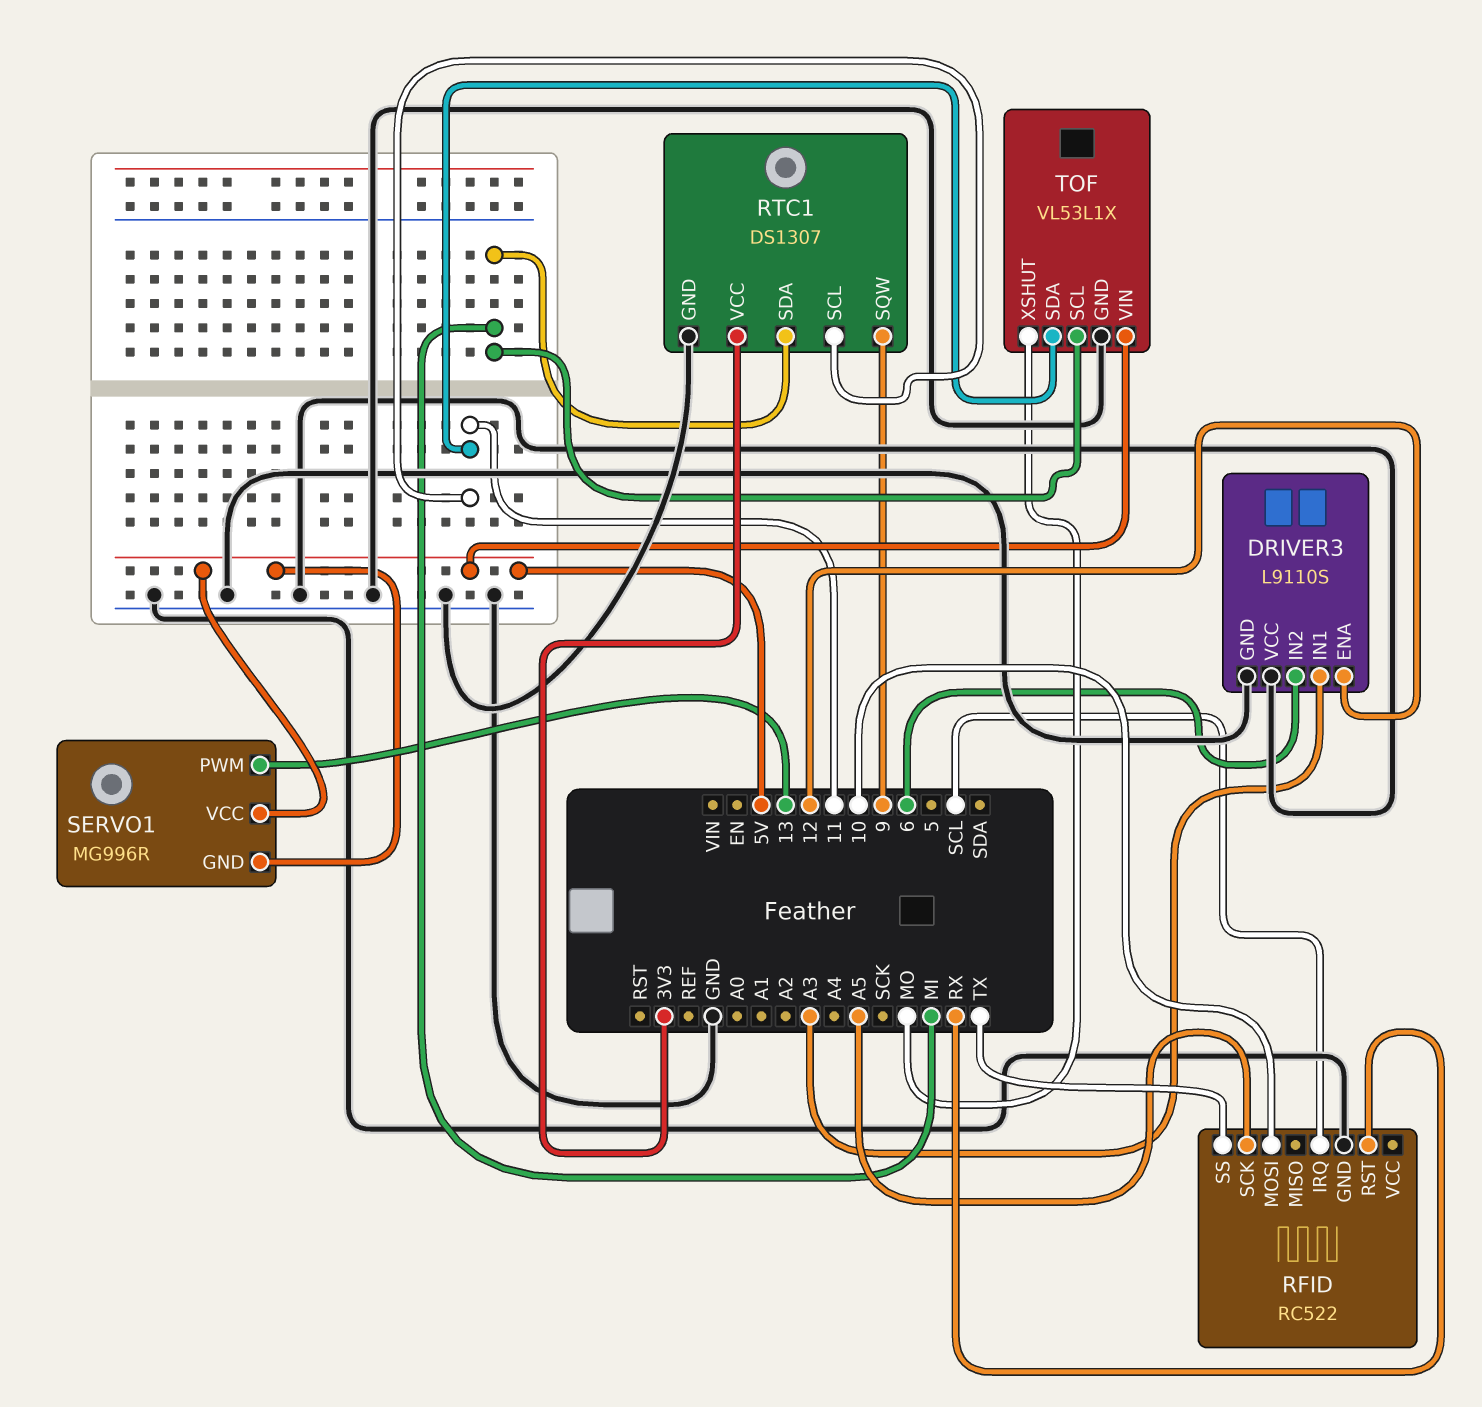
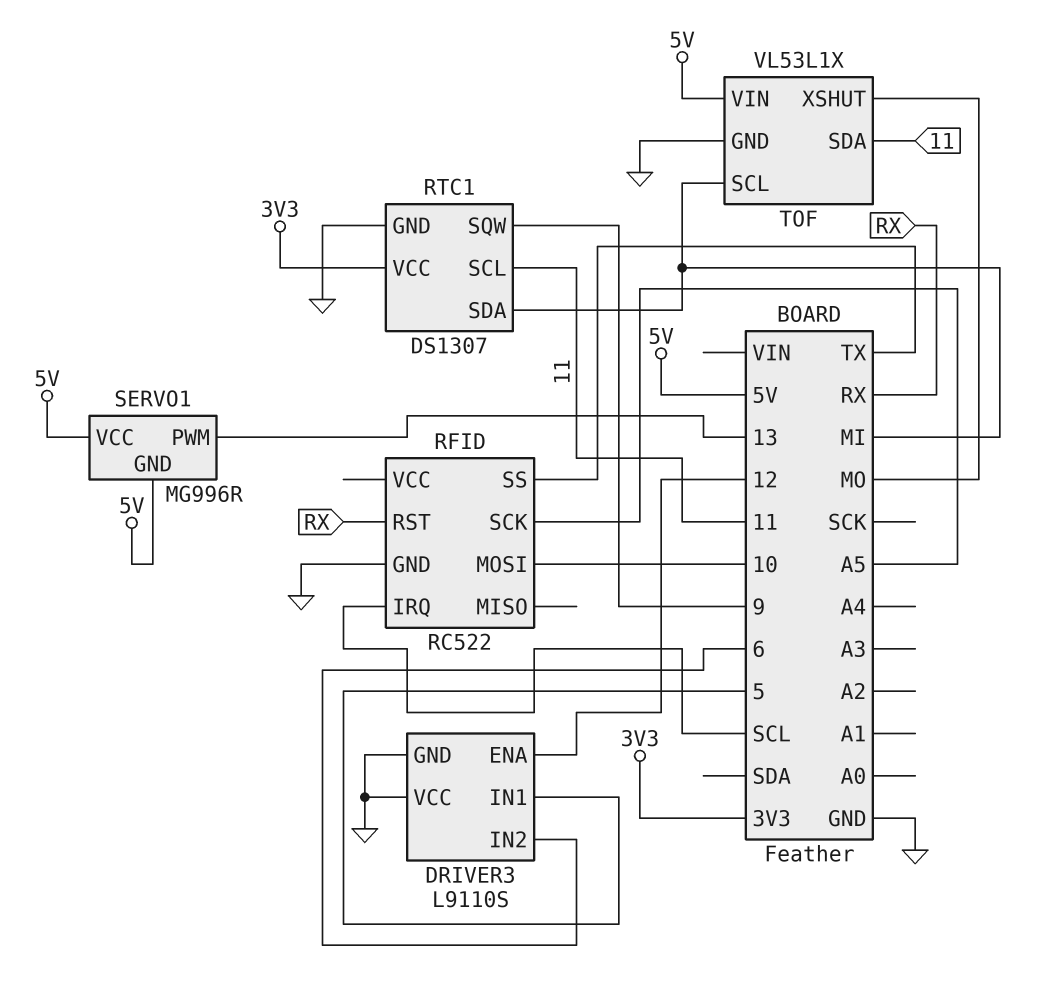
DRIVER3 pin IN1: A3 -> 5

